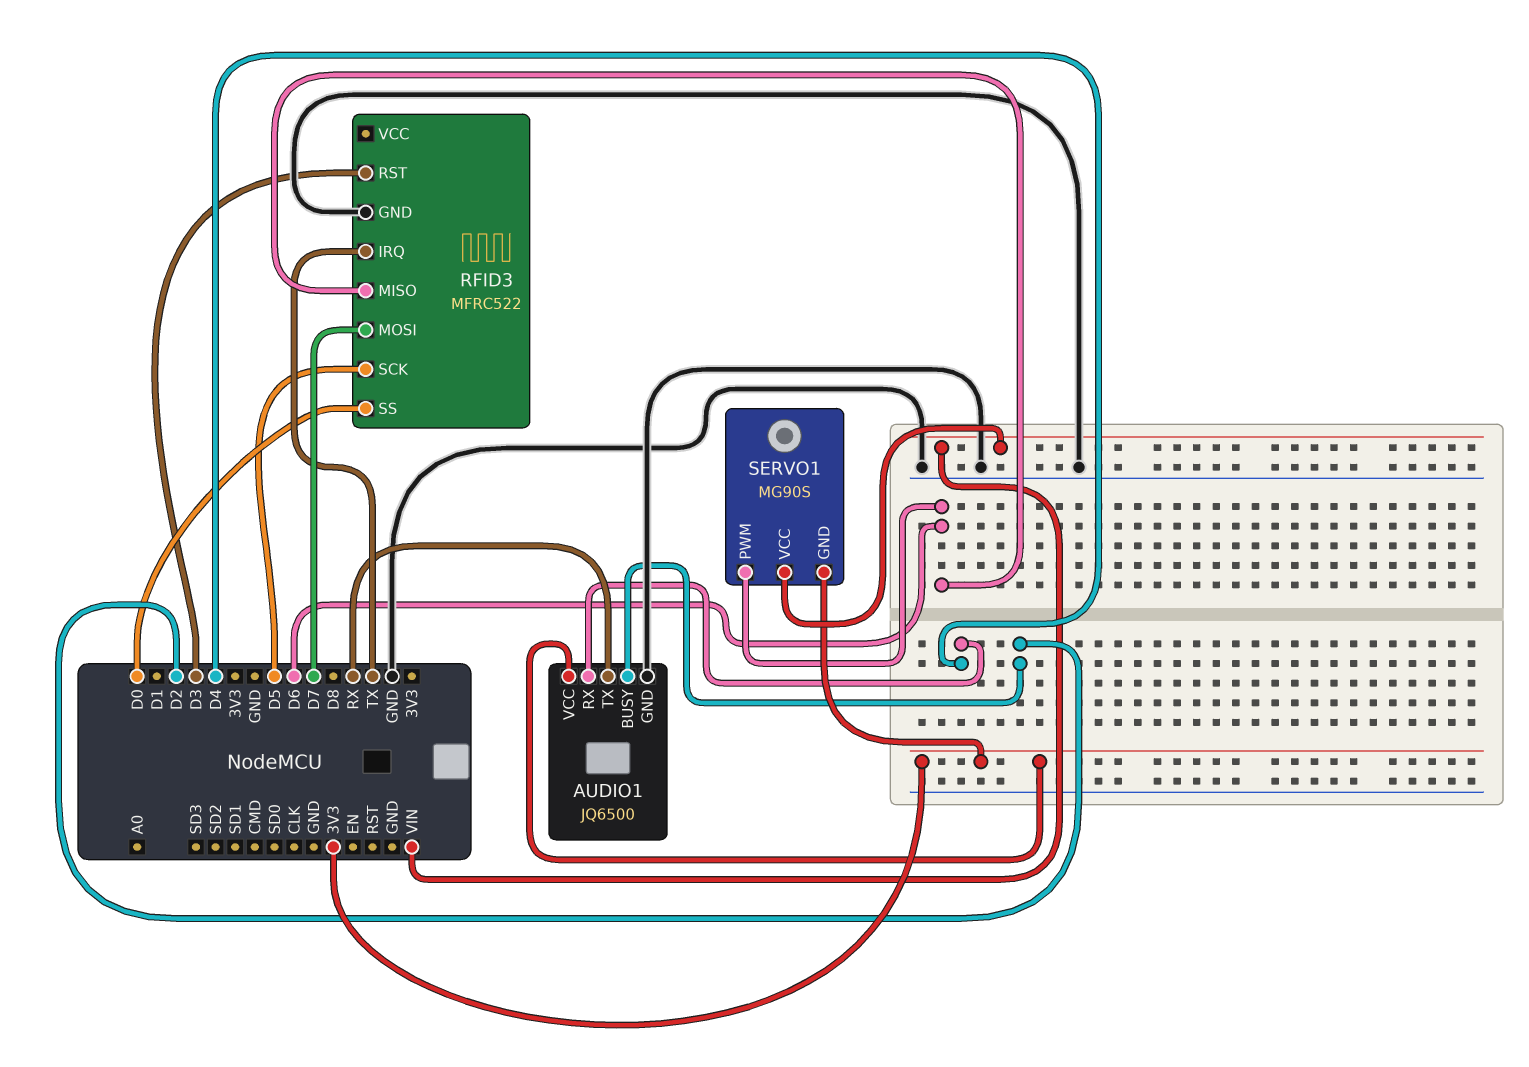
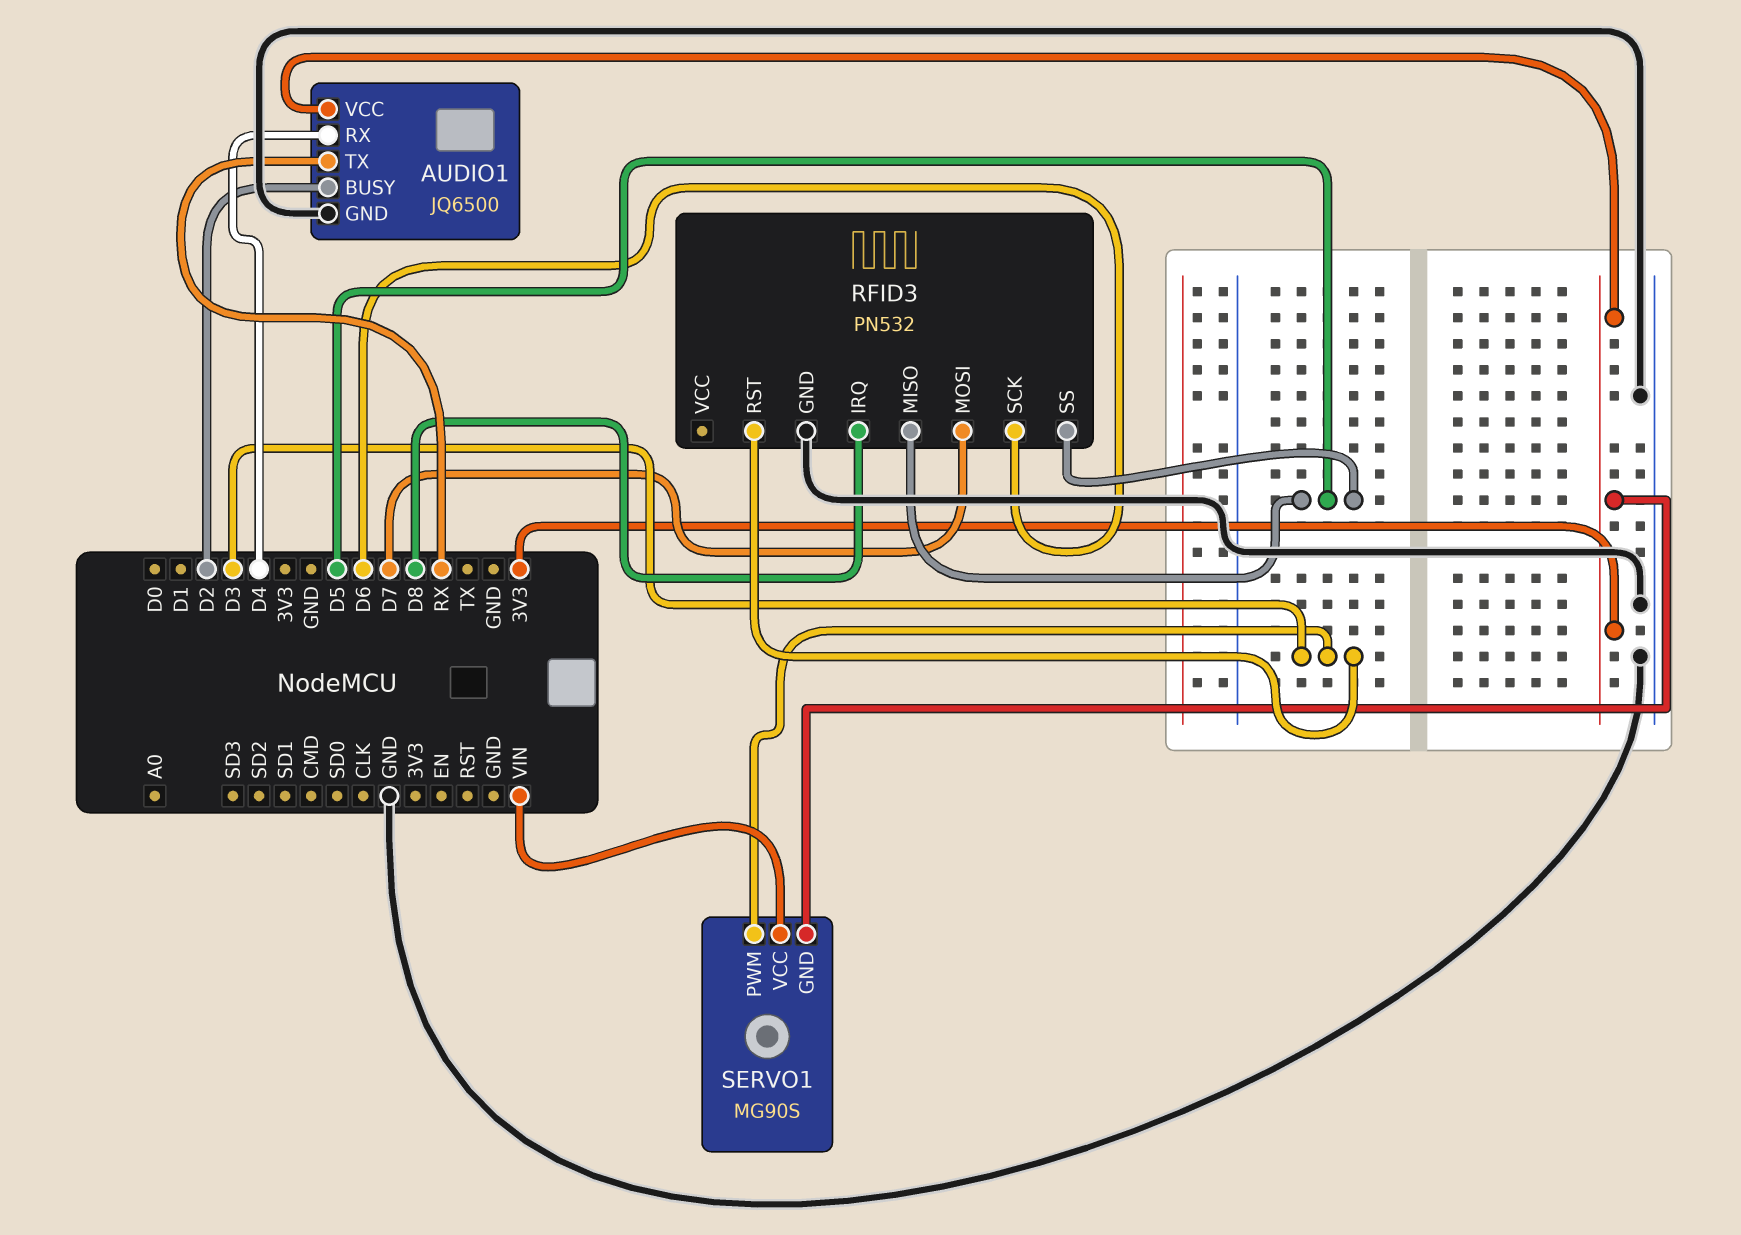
RFID3: MFRC522 -> PN532
RFID3 pin IRQ: TX -> D8
RFID3 pin MISO: D6 -> D5
RFID3 pin SCK: D5 -> D6
RFID3 pin SS: D0 -> D5
SERVO1 pin PWM: D6 -> D3

